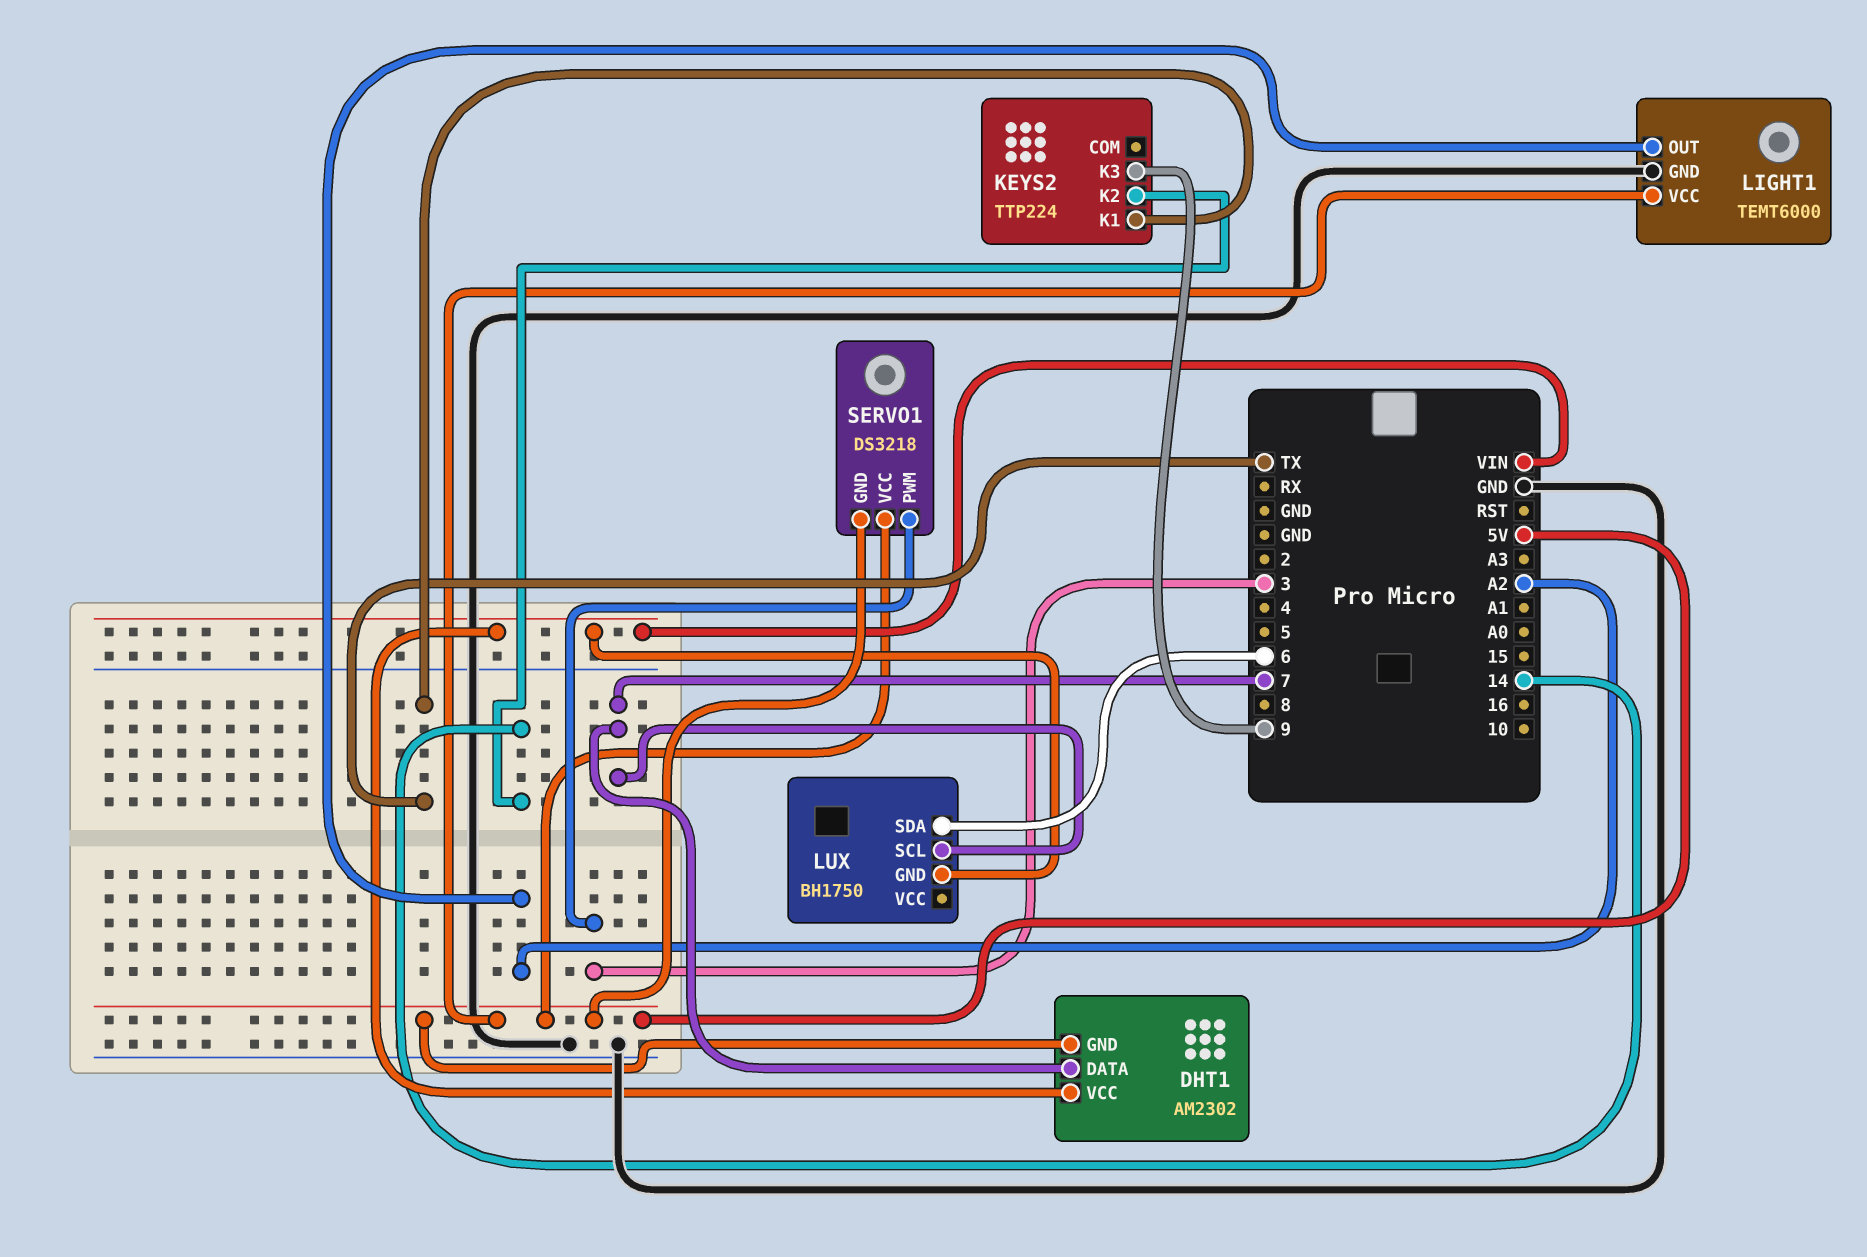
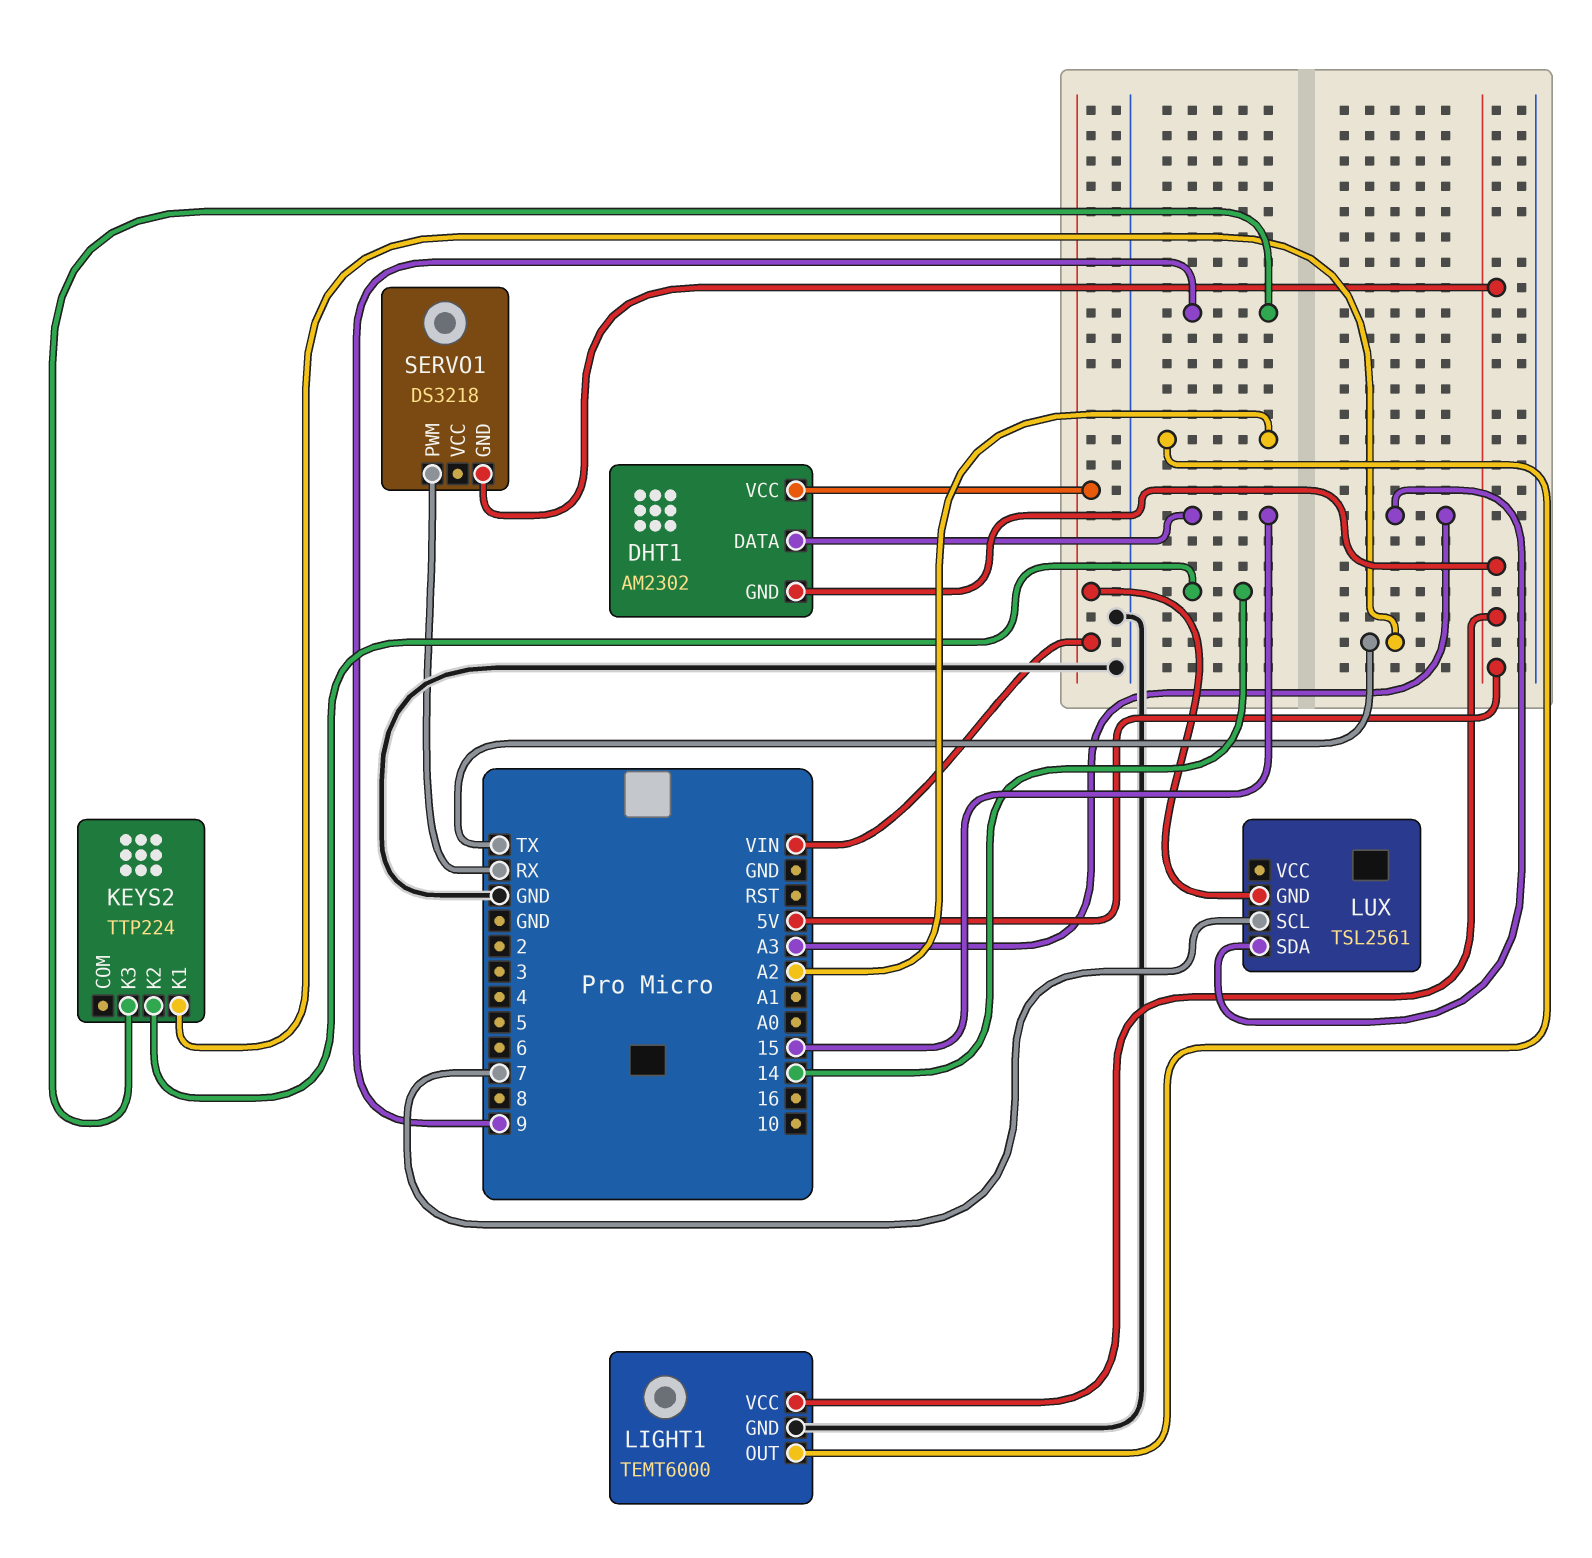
DHT1 pin DATA: 7 -> 15
LUX: BH1750 -> TSL2561
LUX pin SDA: 6 -> A3
SERVO1 pin PWM: 3 -> RX
SERVO1 pin VCC: 5V -> none

